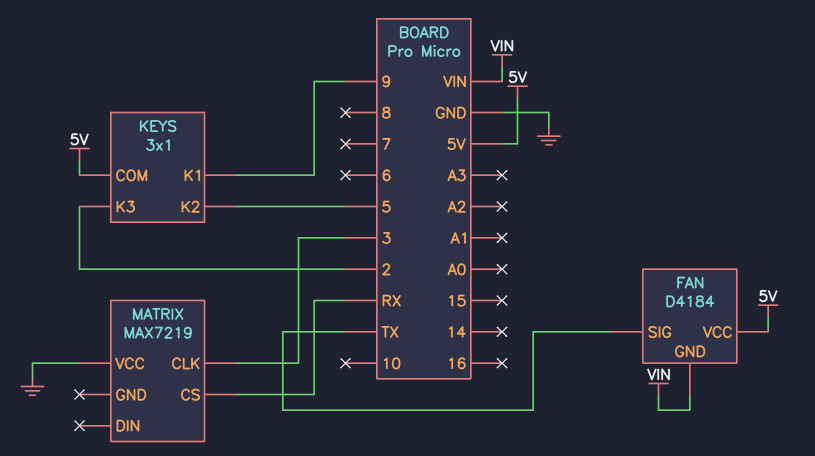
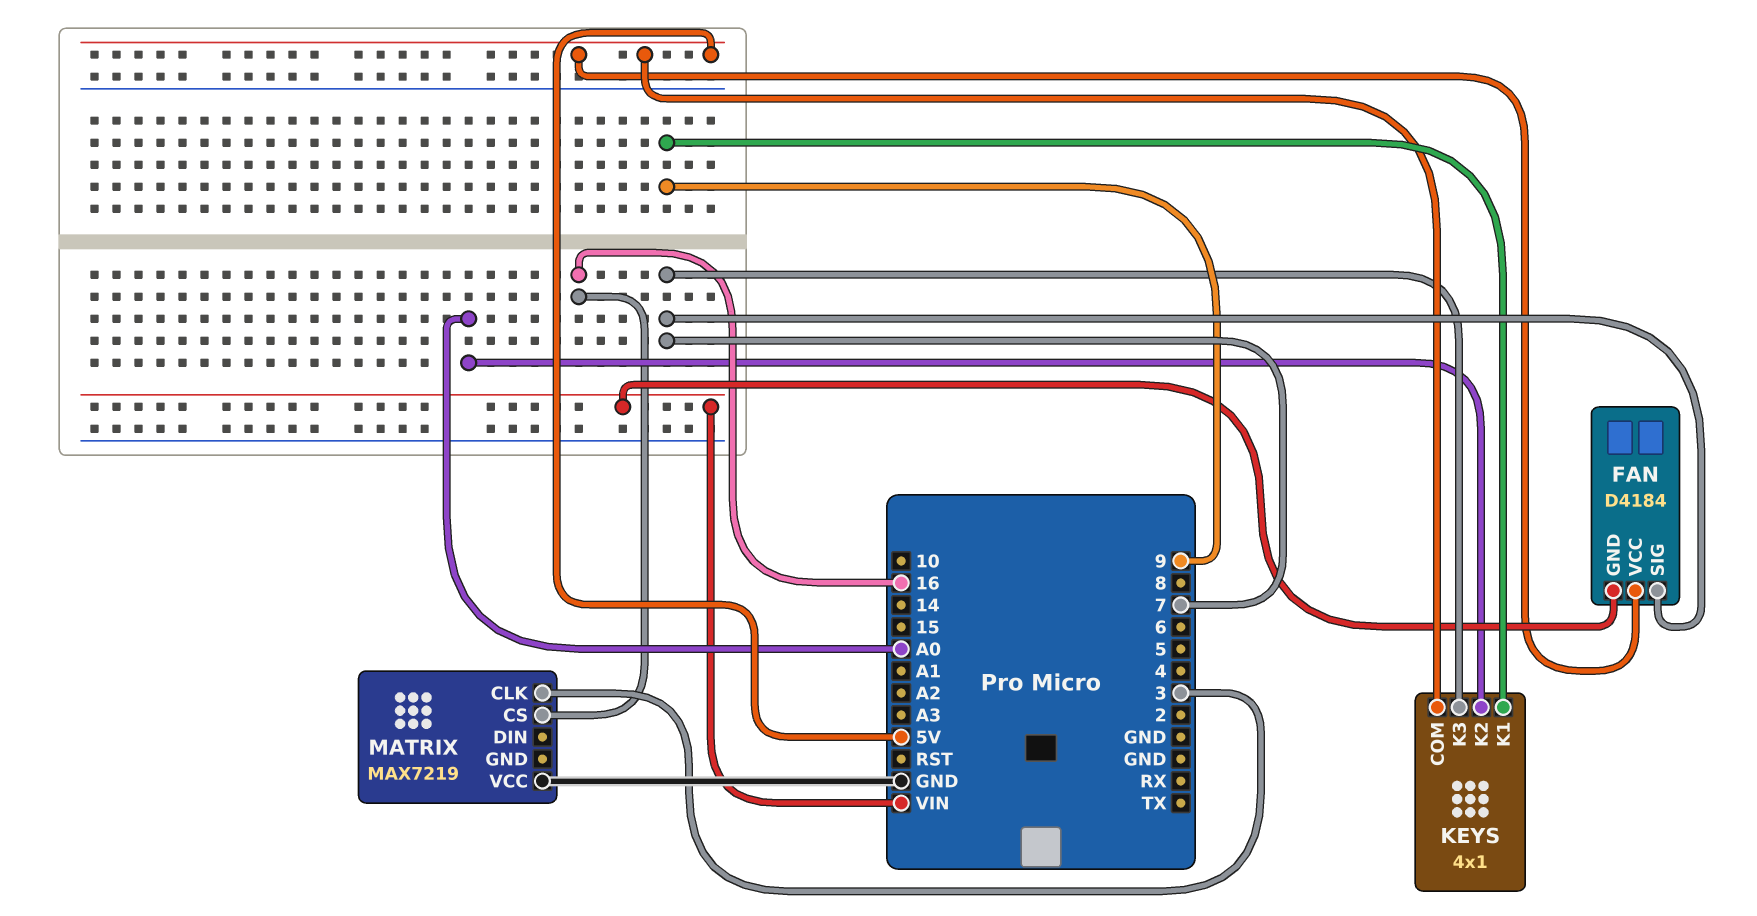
FAN pin SIG: TX -> 7
KEYS: 3x1 -> 4x1
KEYS pin K2: 5 -> A0
KEYS pin K3: 2 -> 7
MATRIX pin CS: RX -> 16

